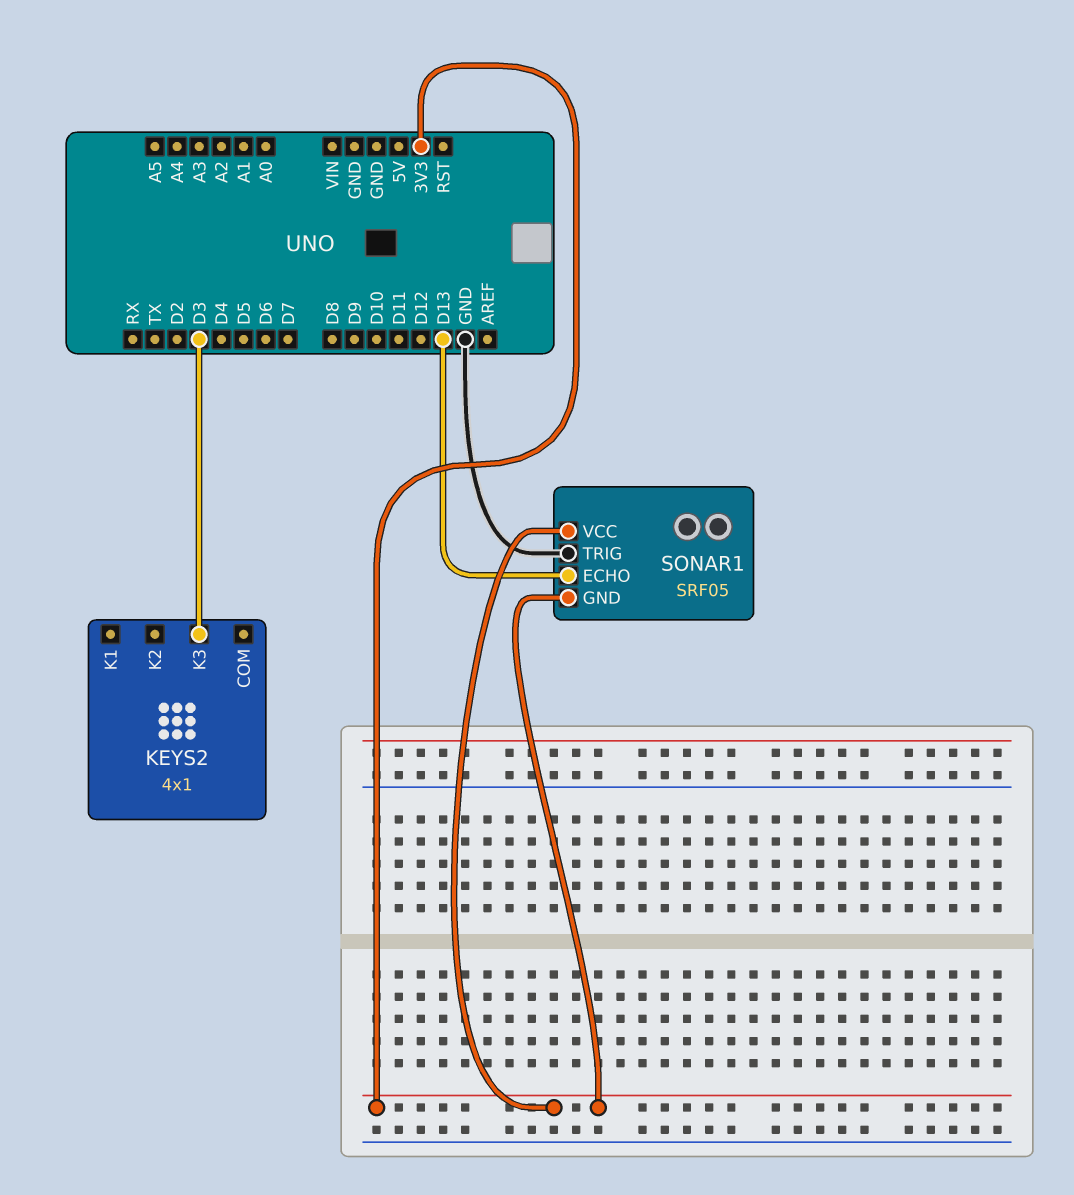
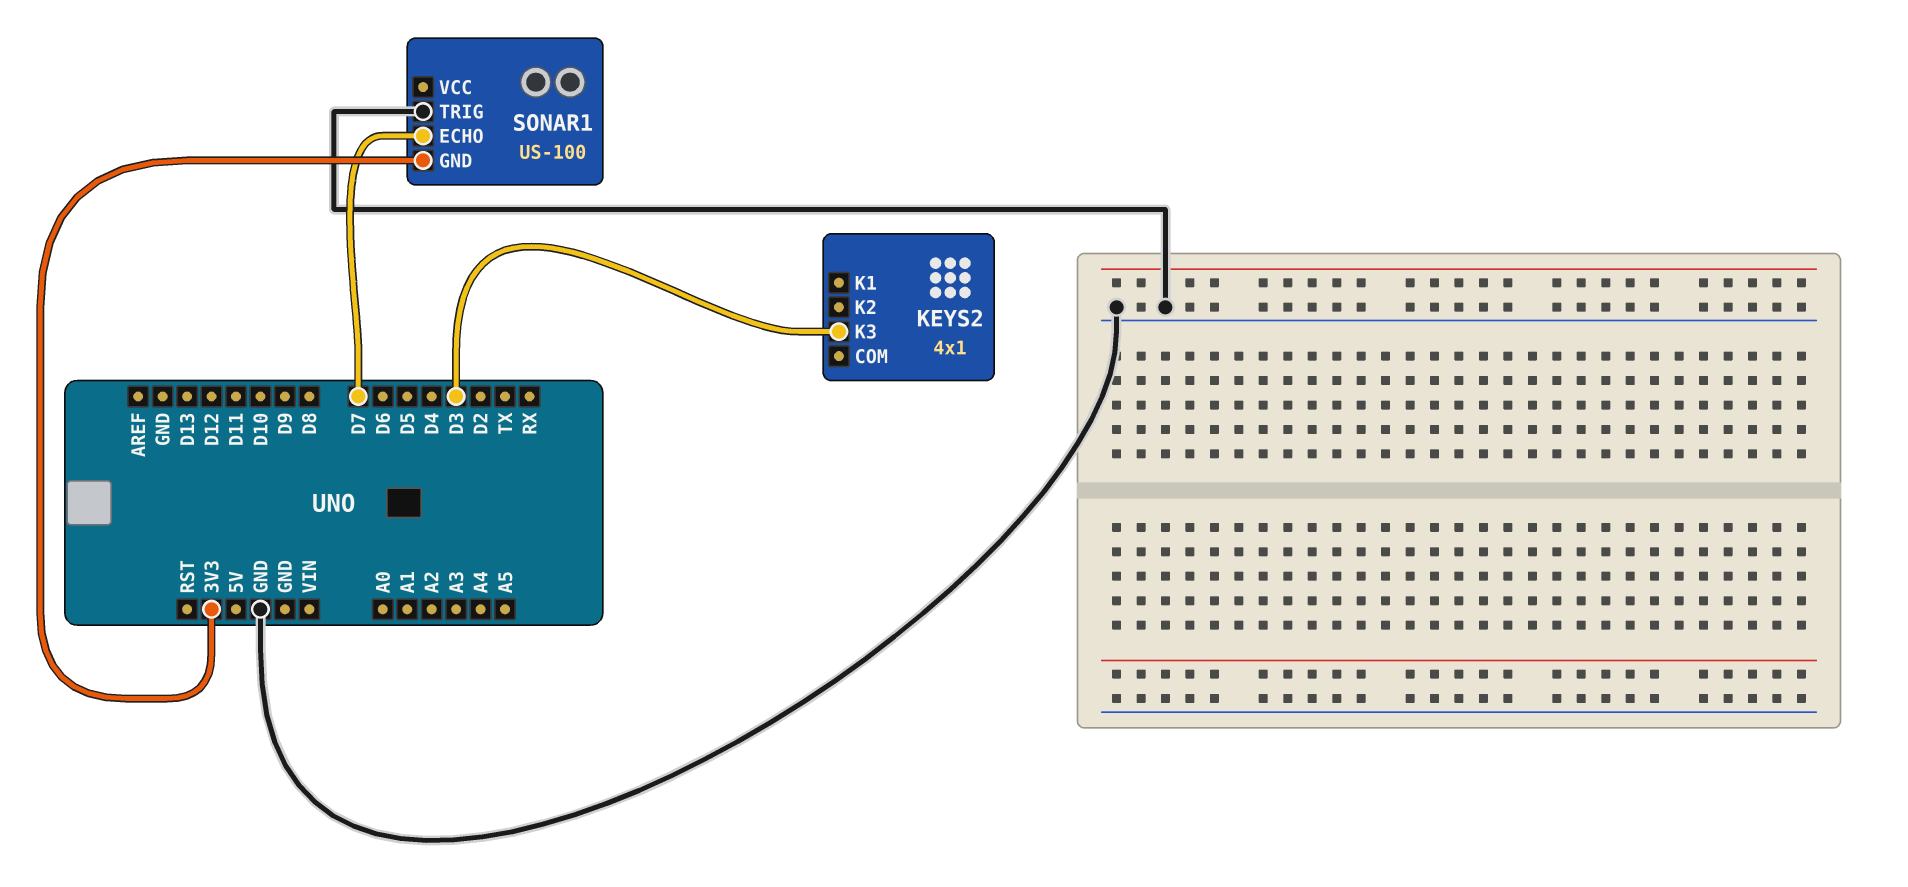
SONAR1: SRF05 -> US-100
SONAR1 pin ECHO: D13 -> D7
SONAR1 pin VCC: 3V3 -> none

